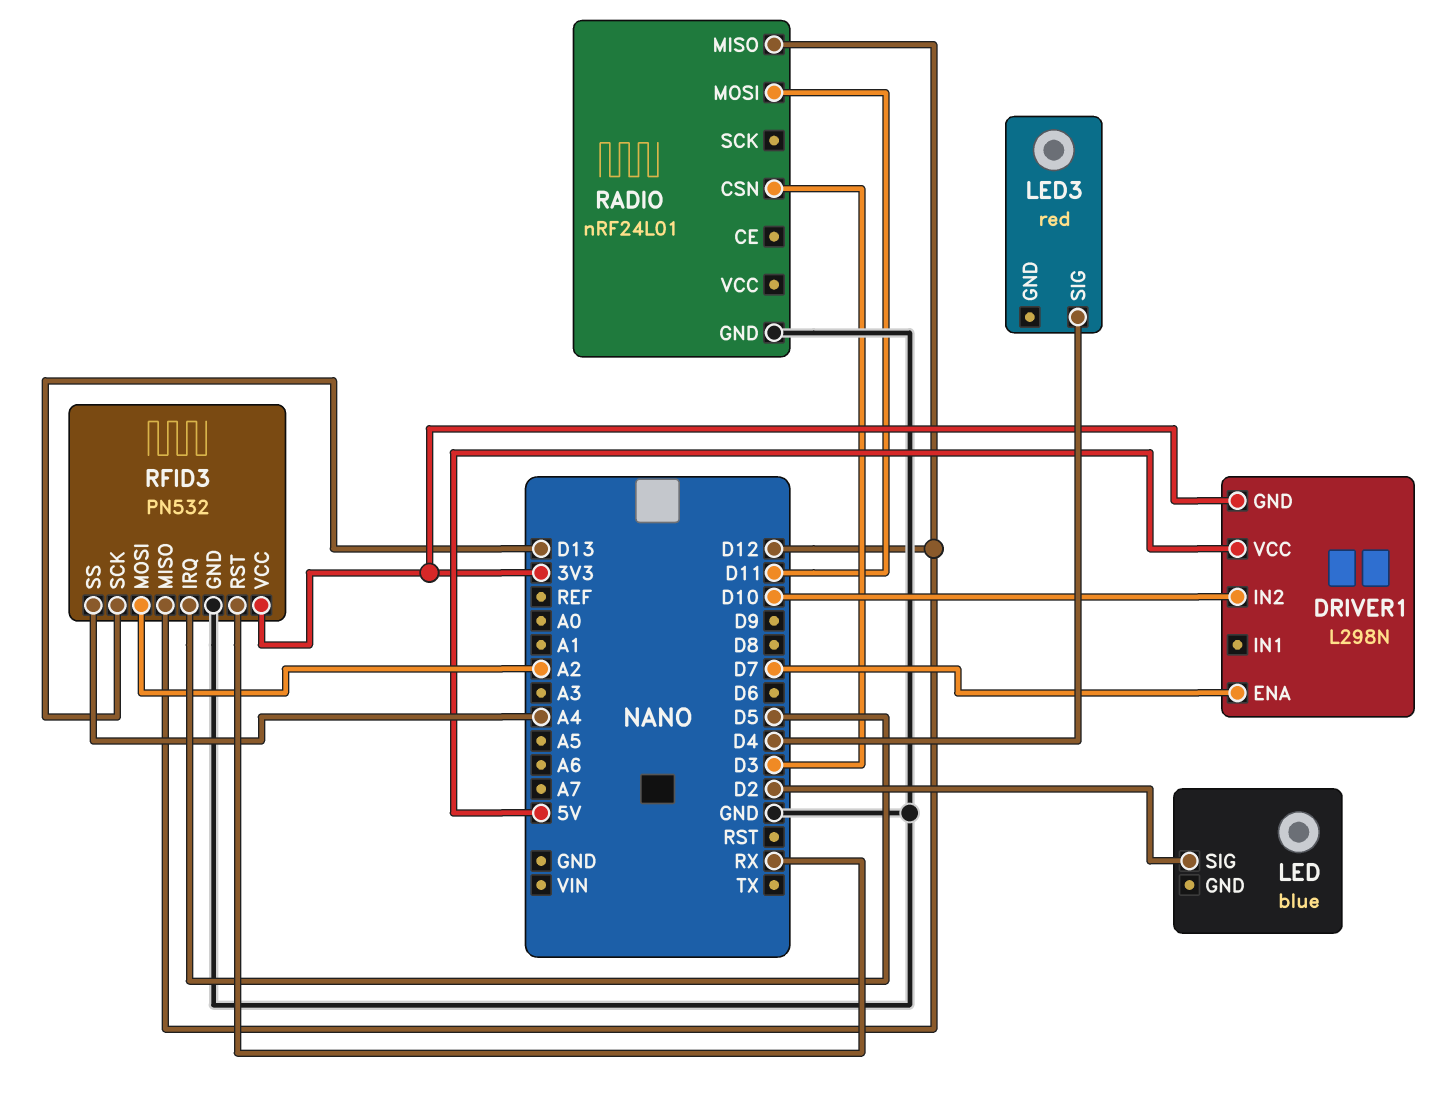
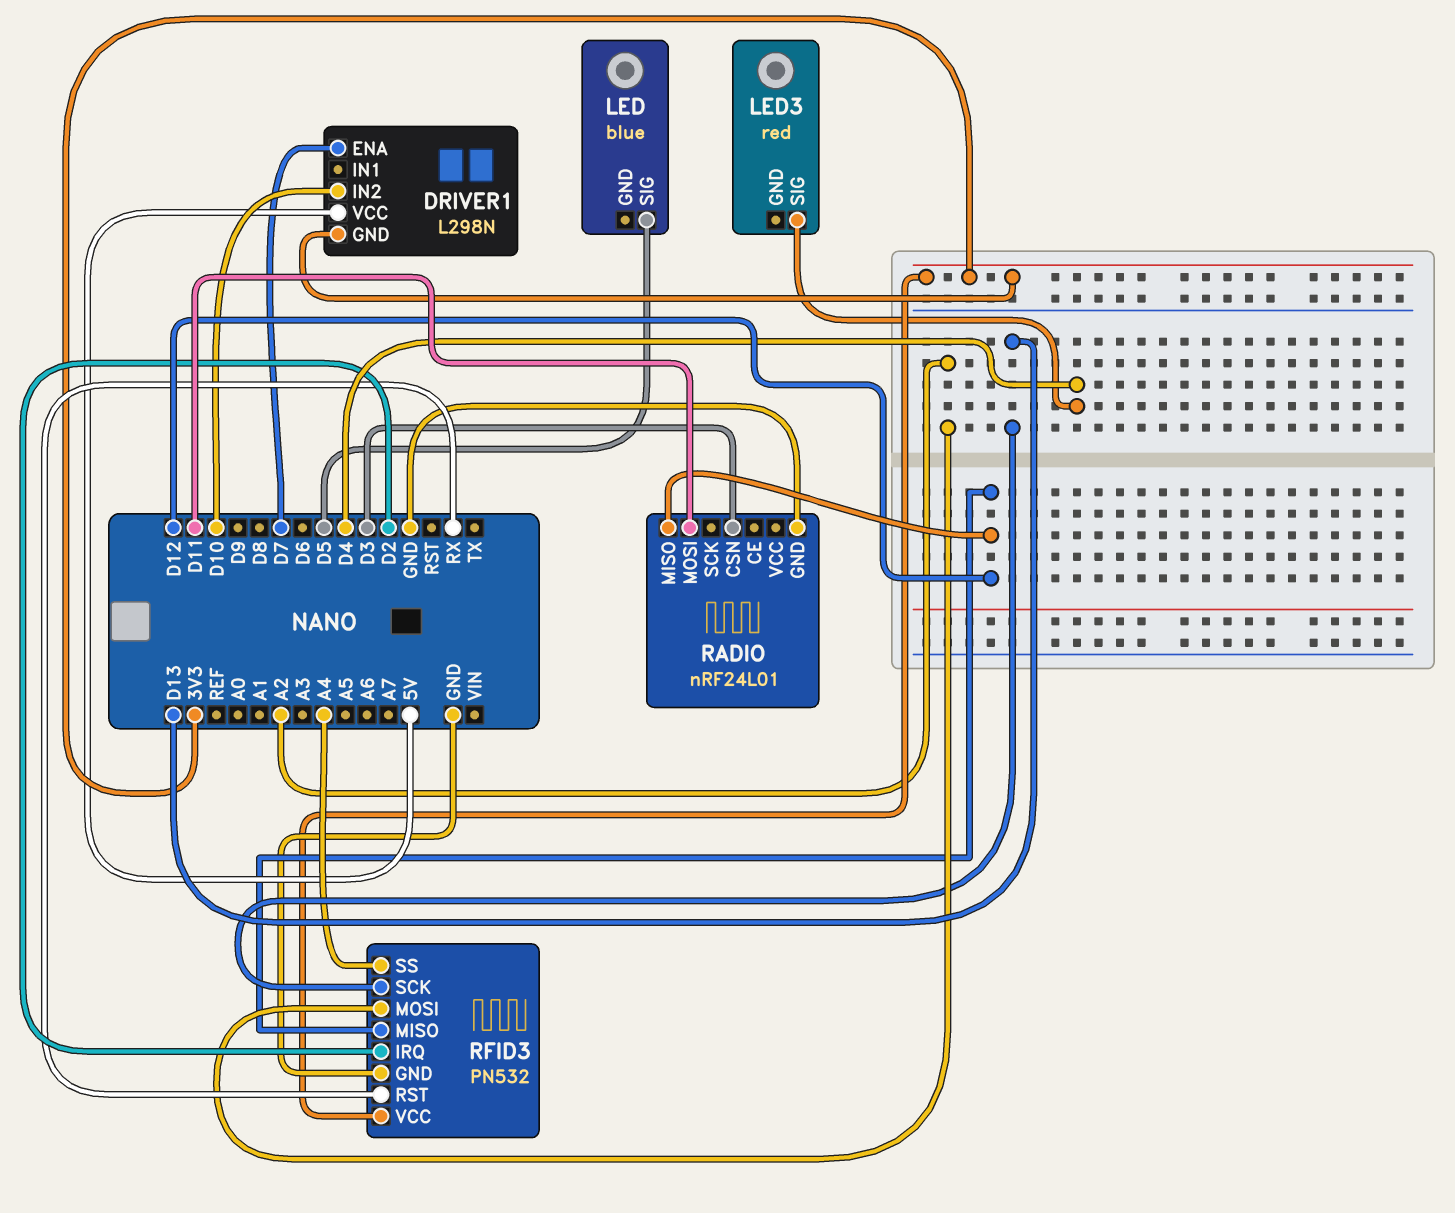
LED pin SIG: D2 -> D5
RFID3 pin IRQ: D5 -> D2

